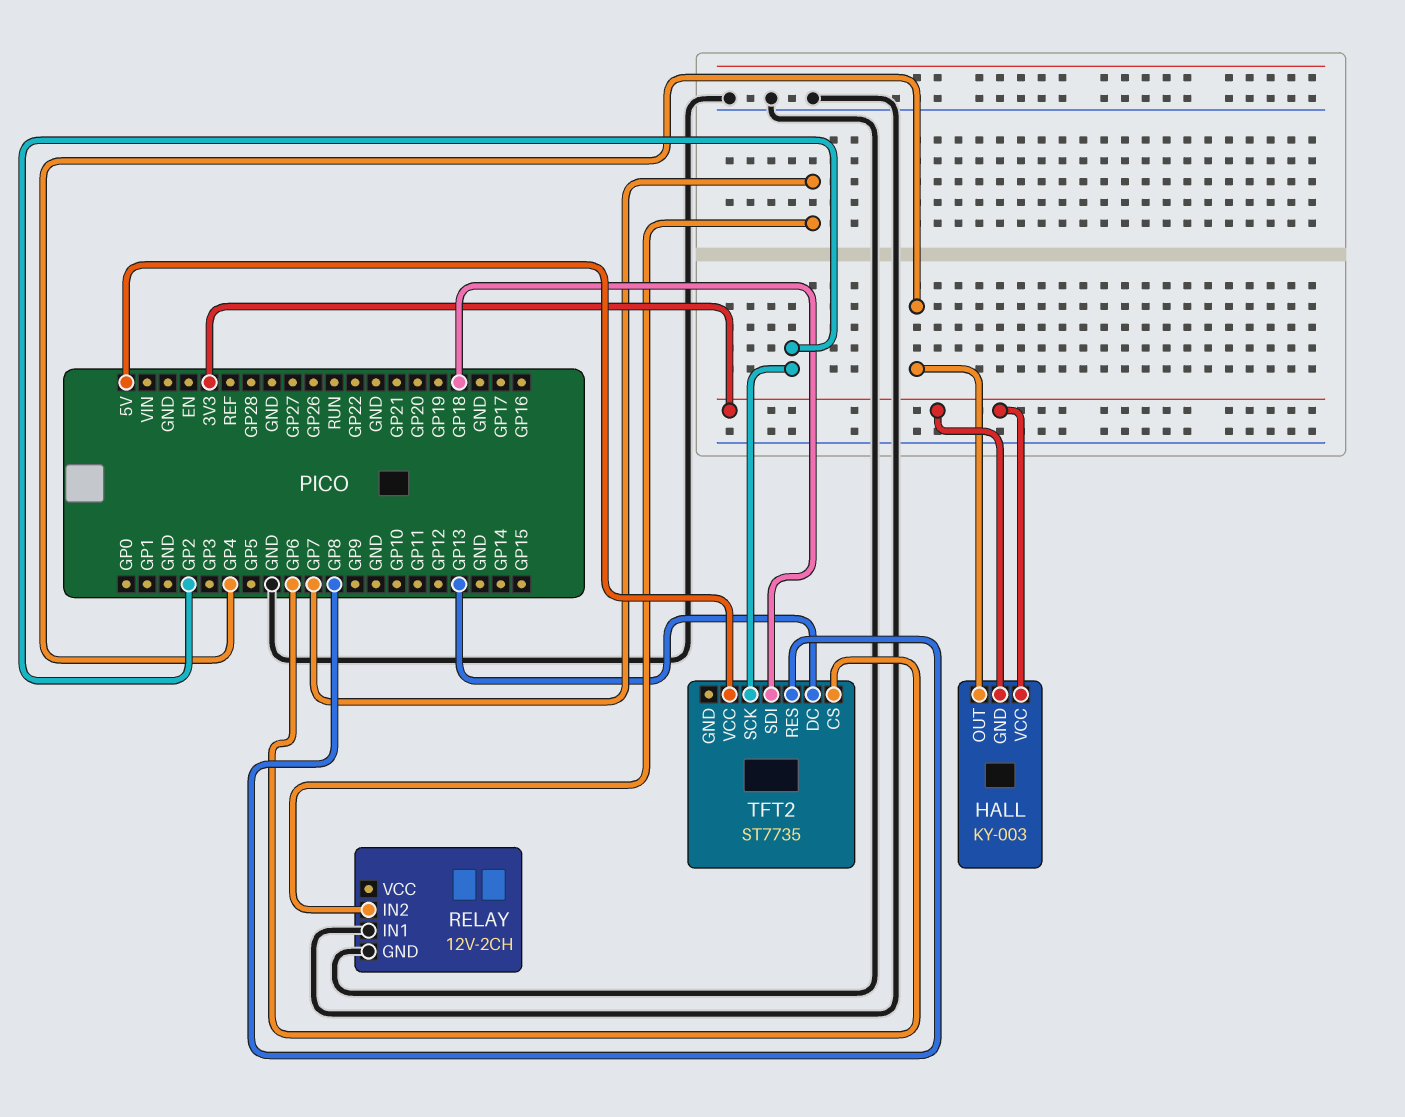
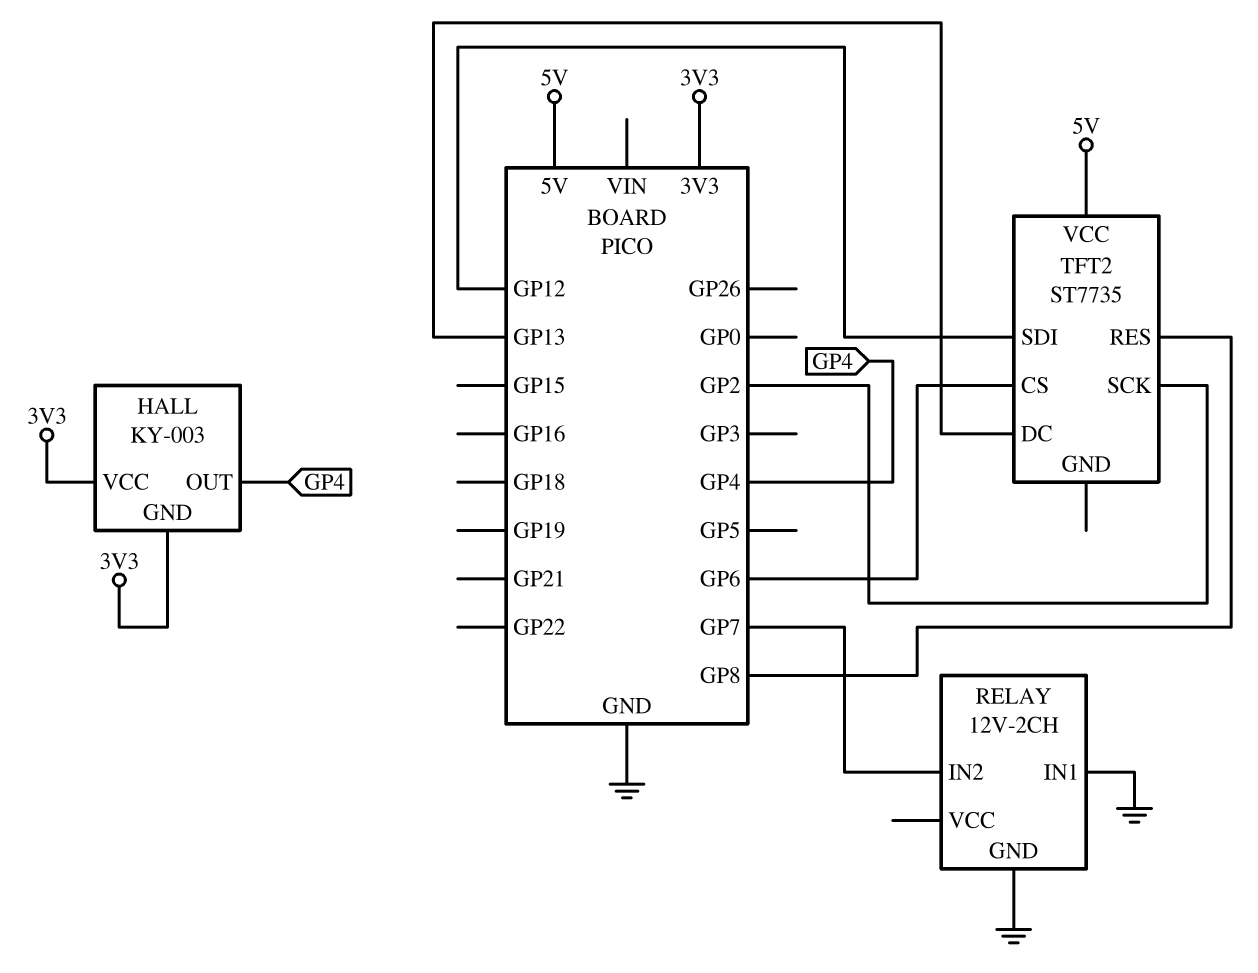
TFT2 pin SDI: GP18 -> GP12

